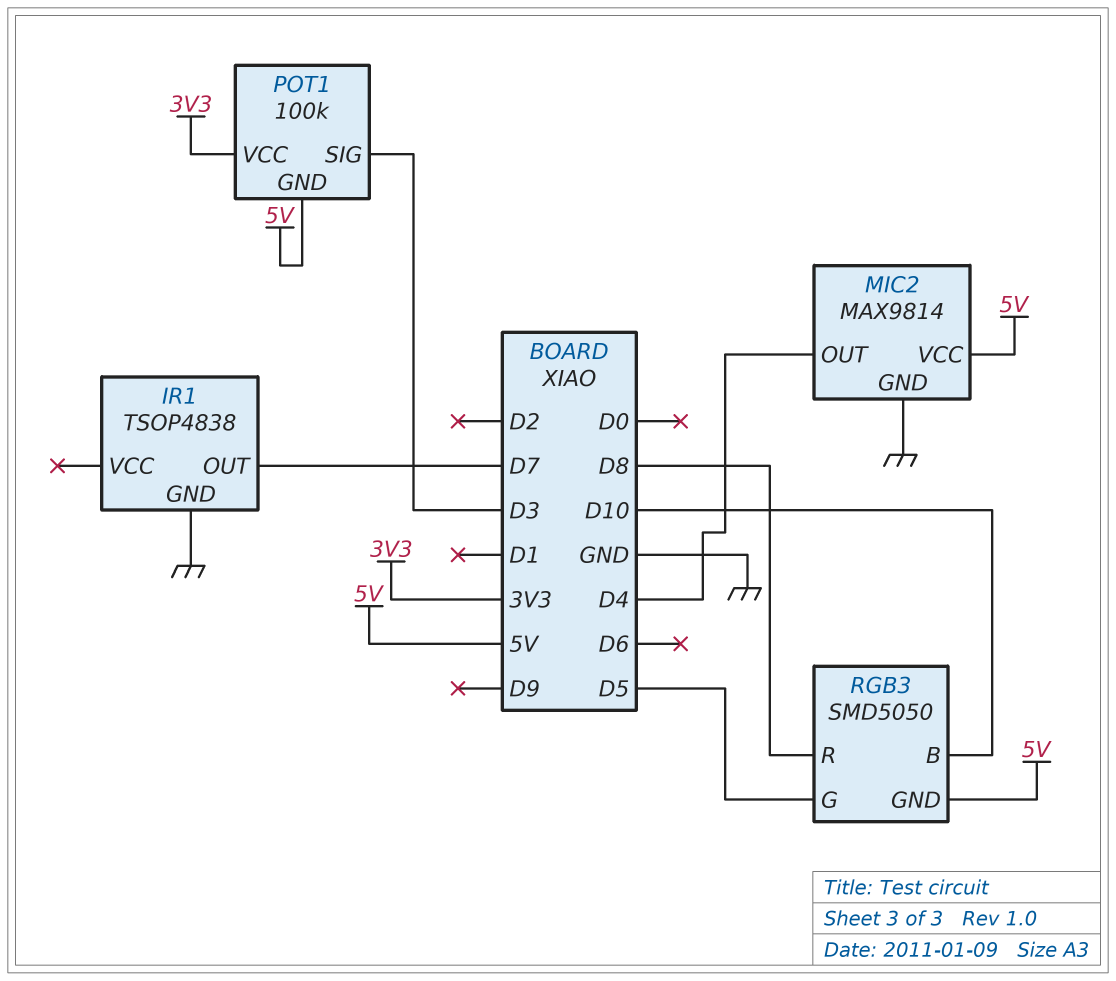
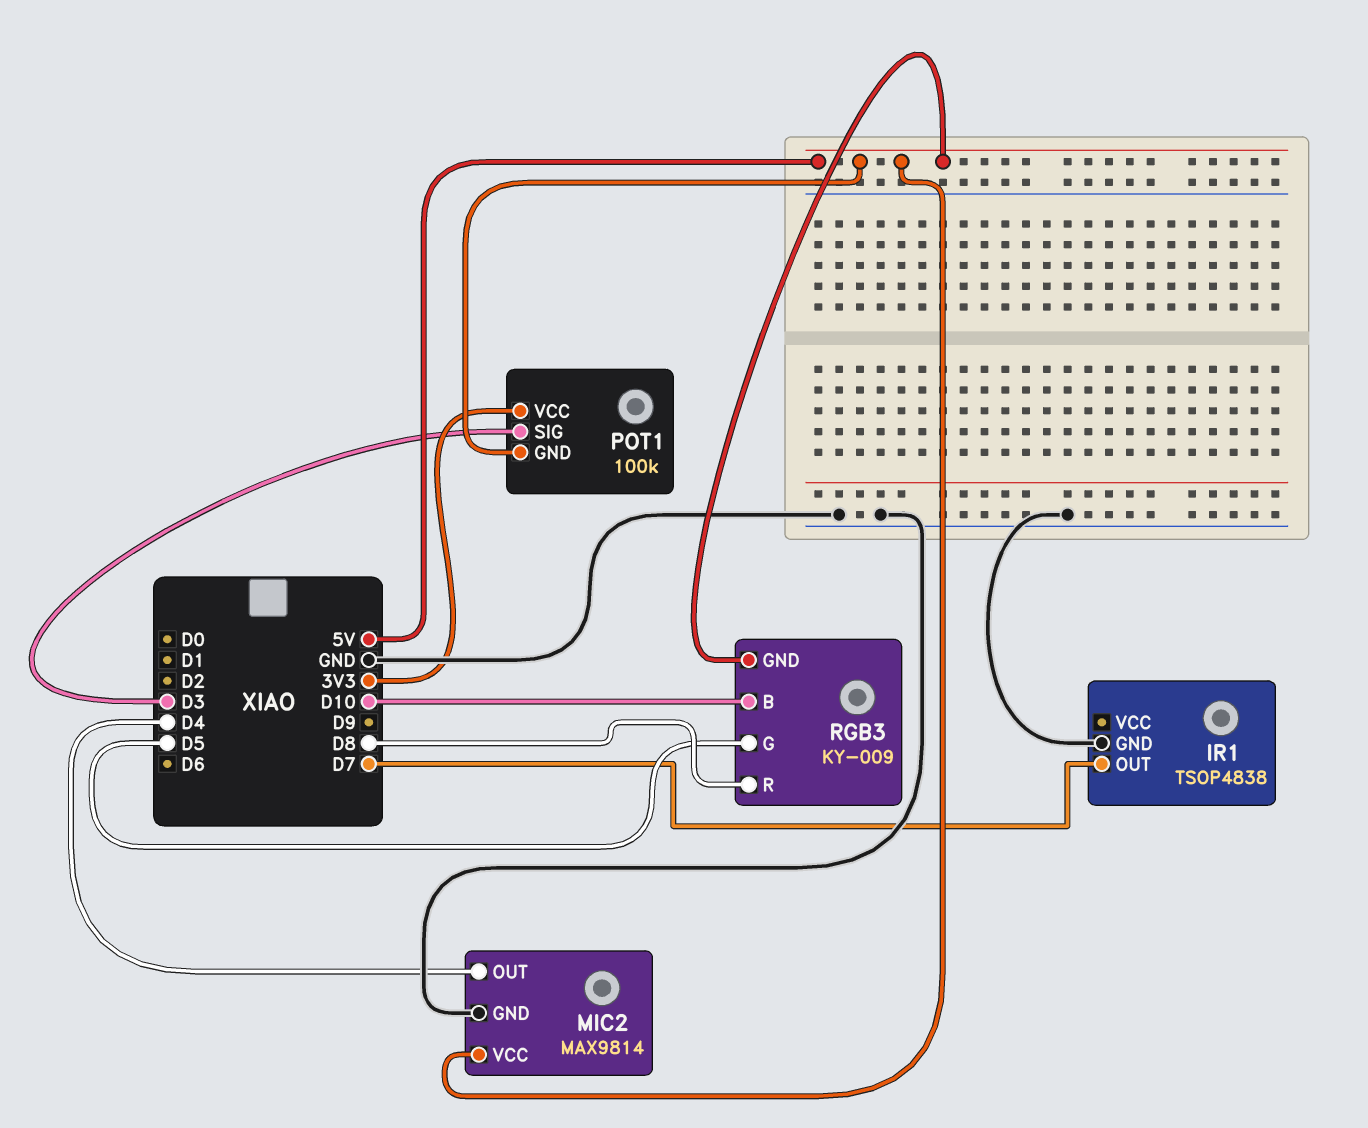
RGB3: SMD5050 -> KY-009

